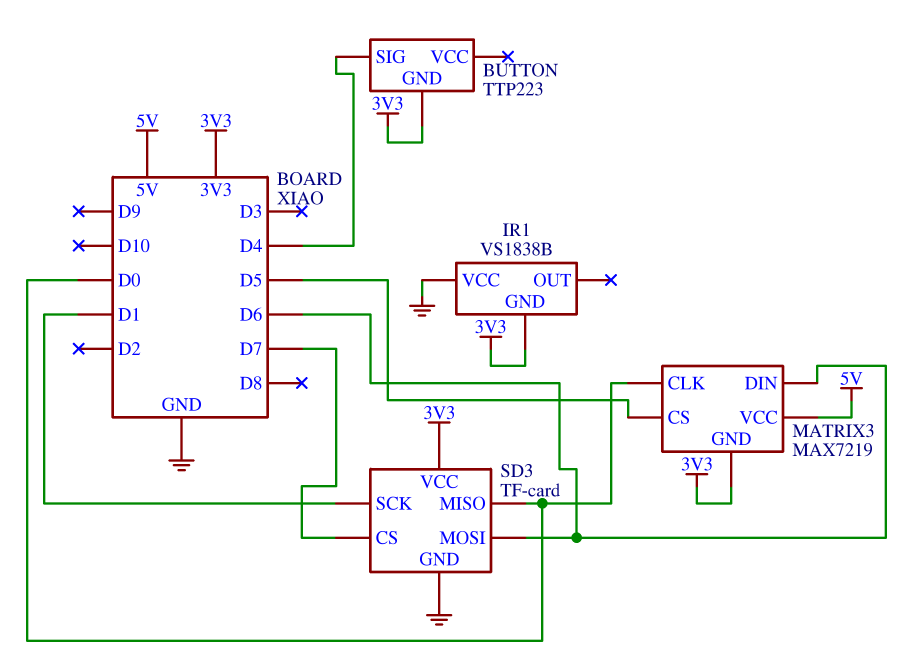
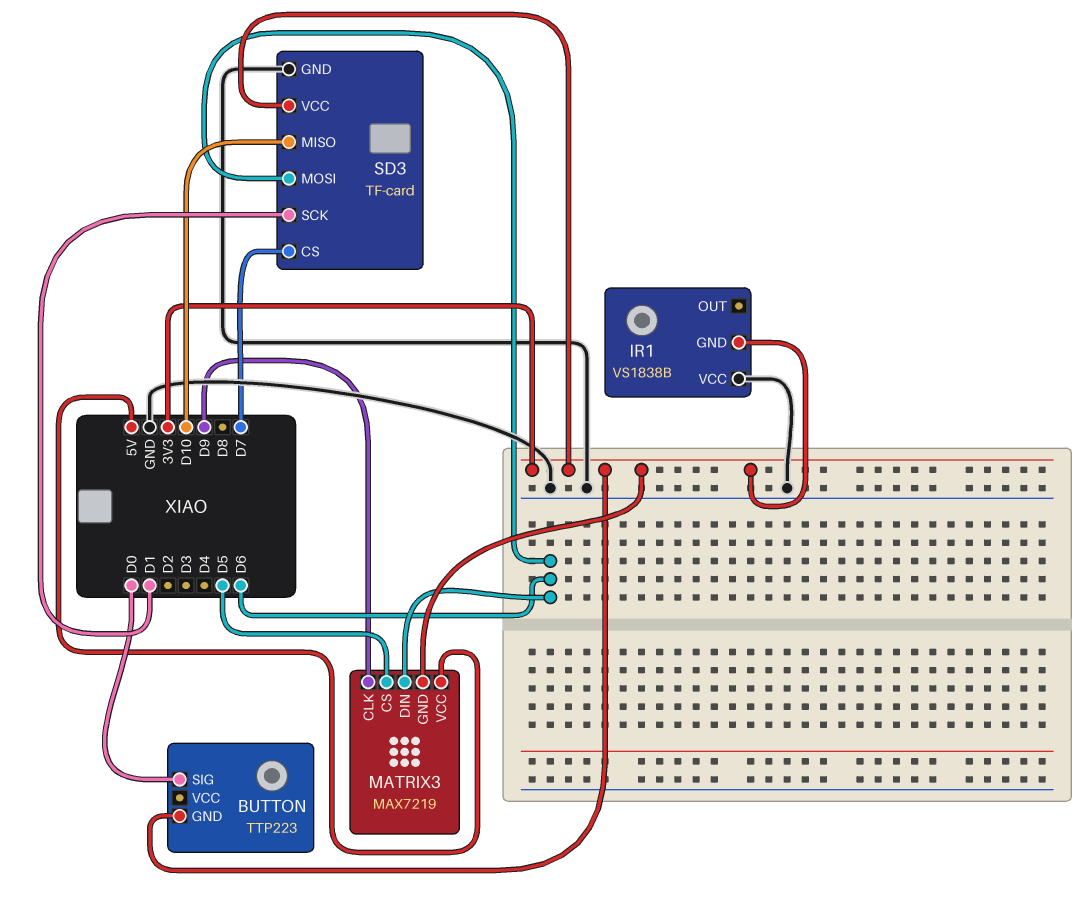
BUTTON pin SIG: D4 -> D0
MATRIX3 pin CLK: D0 -> D9
SD3 pin MISO: D0 -> D10

